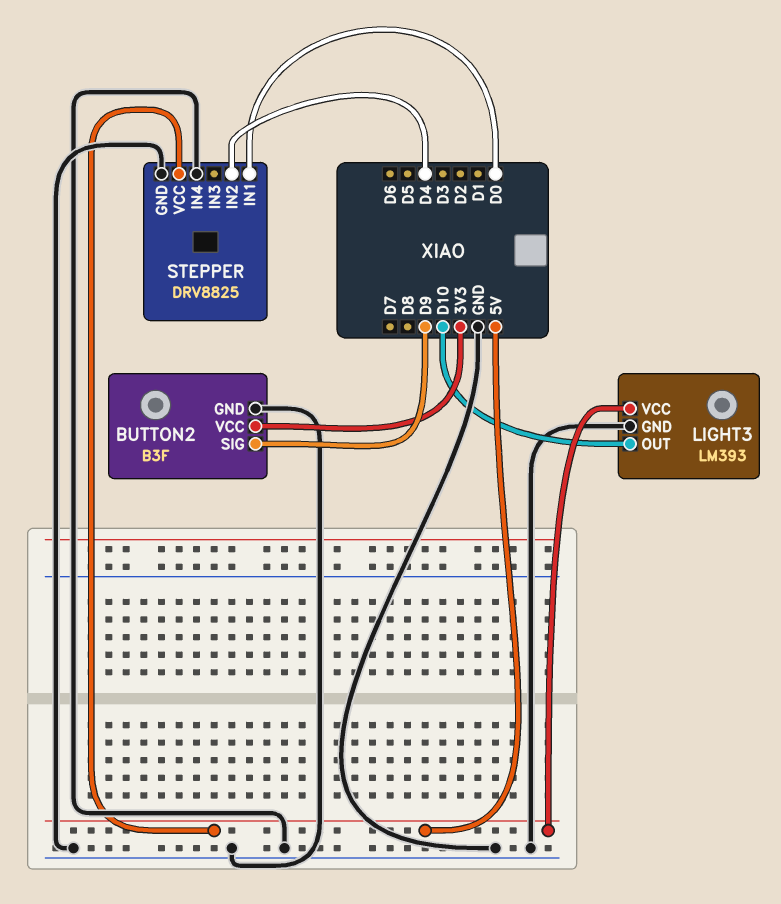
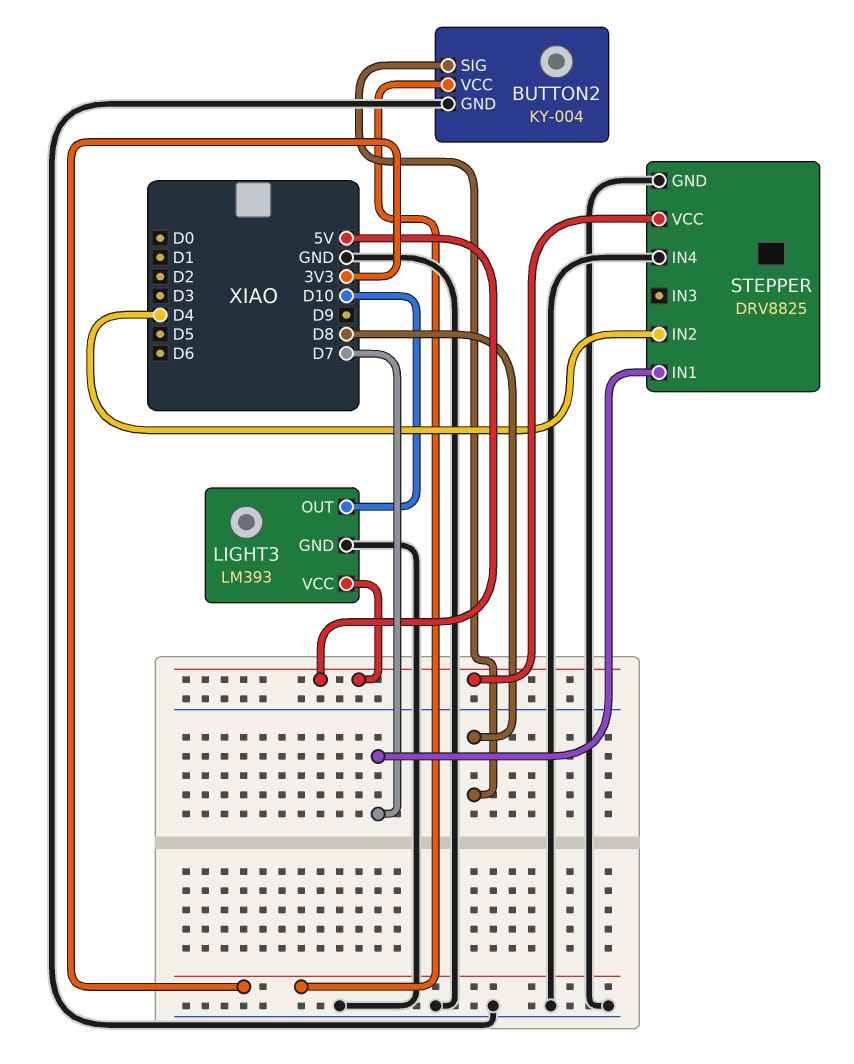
BUTTON2: B3F -> KY-004
BUTTON2 pin SIG: D9 -> D8
STEPPER pin IN1: D0 -> D7

